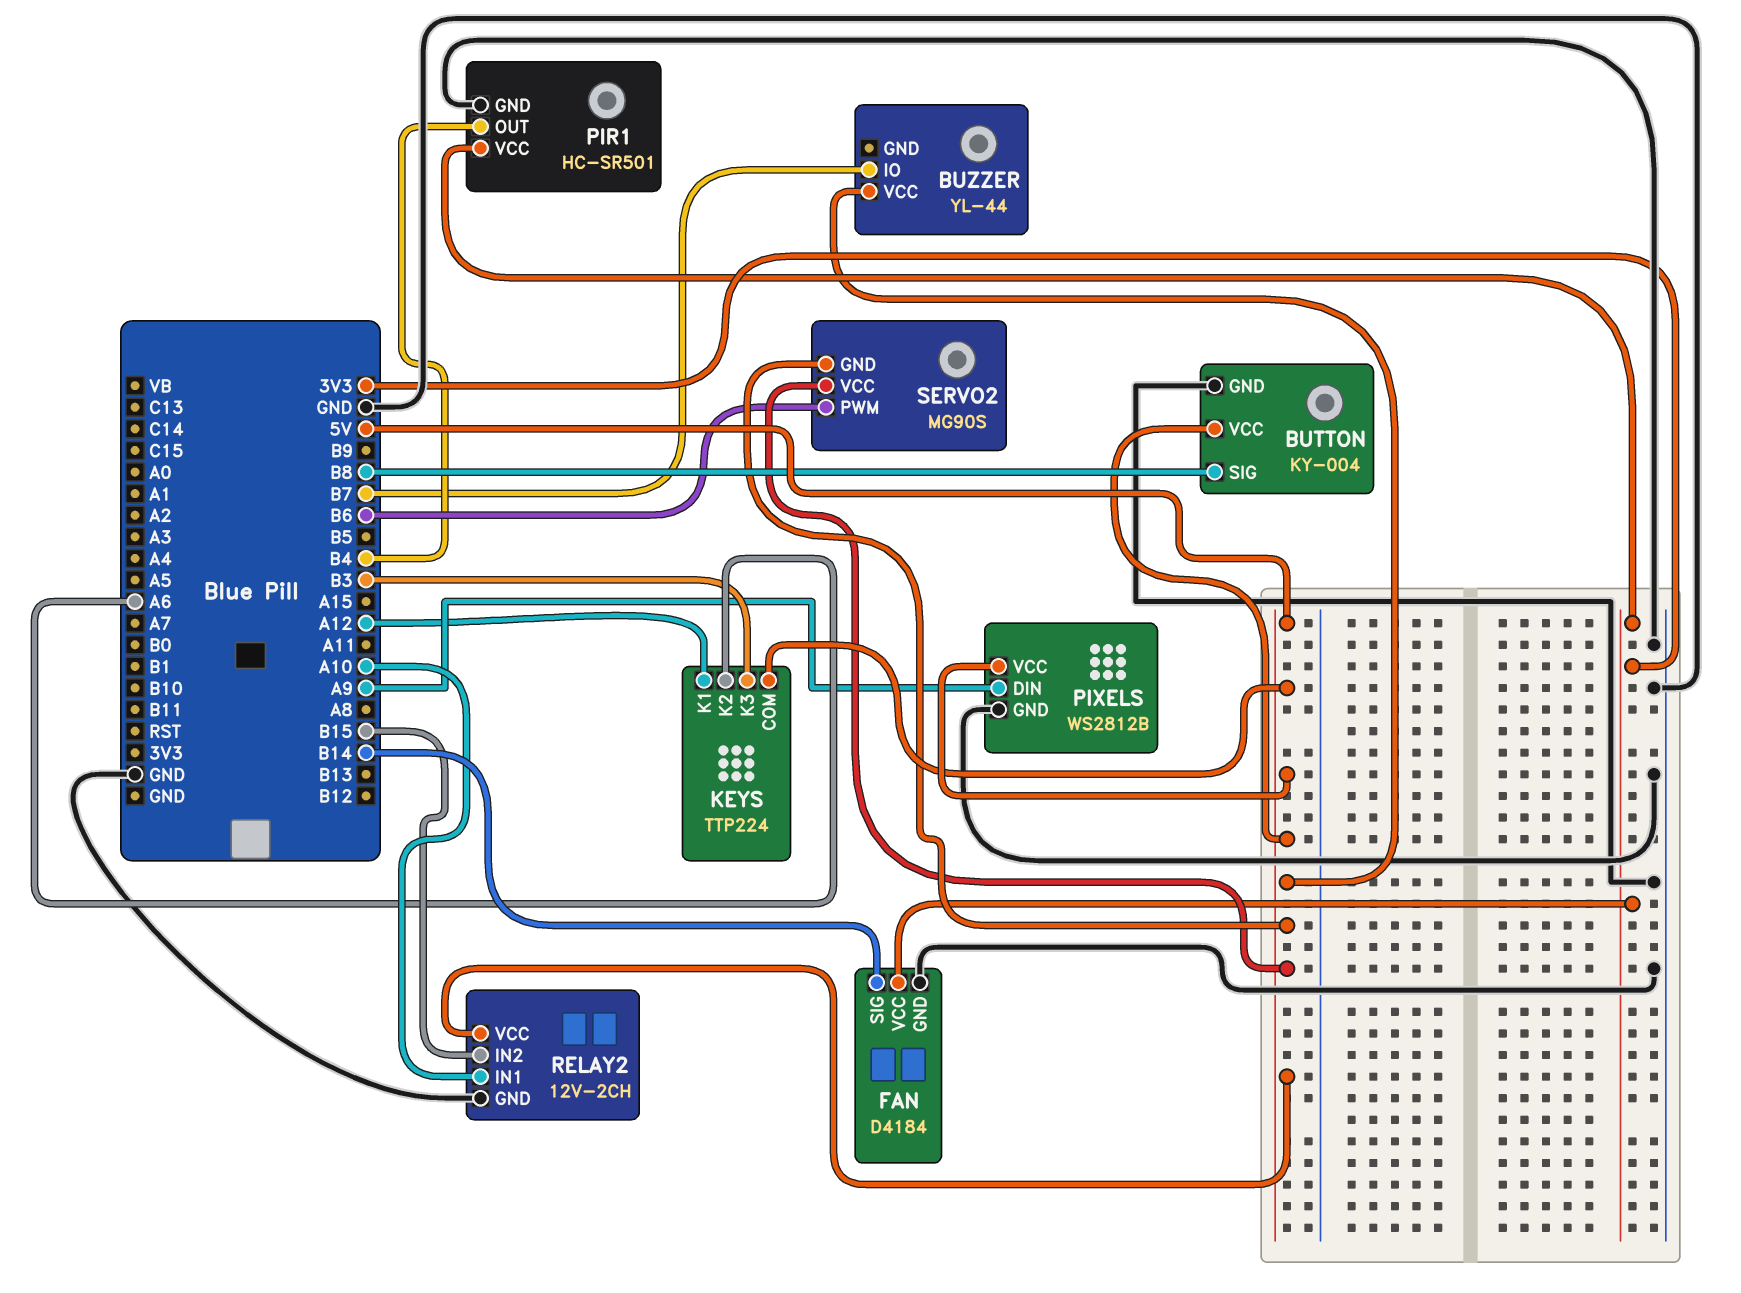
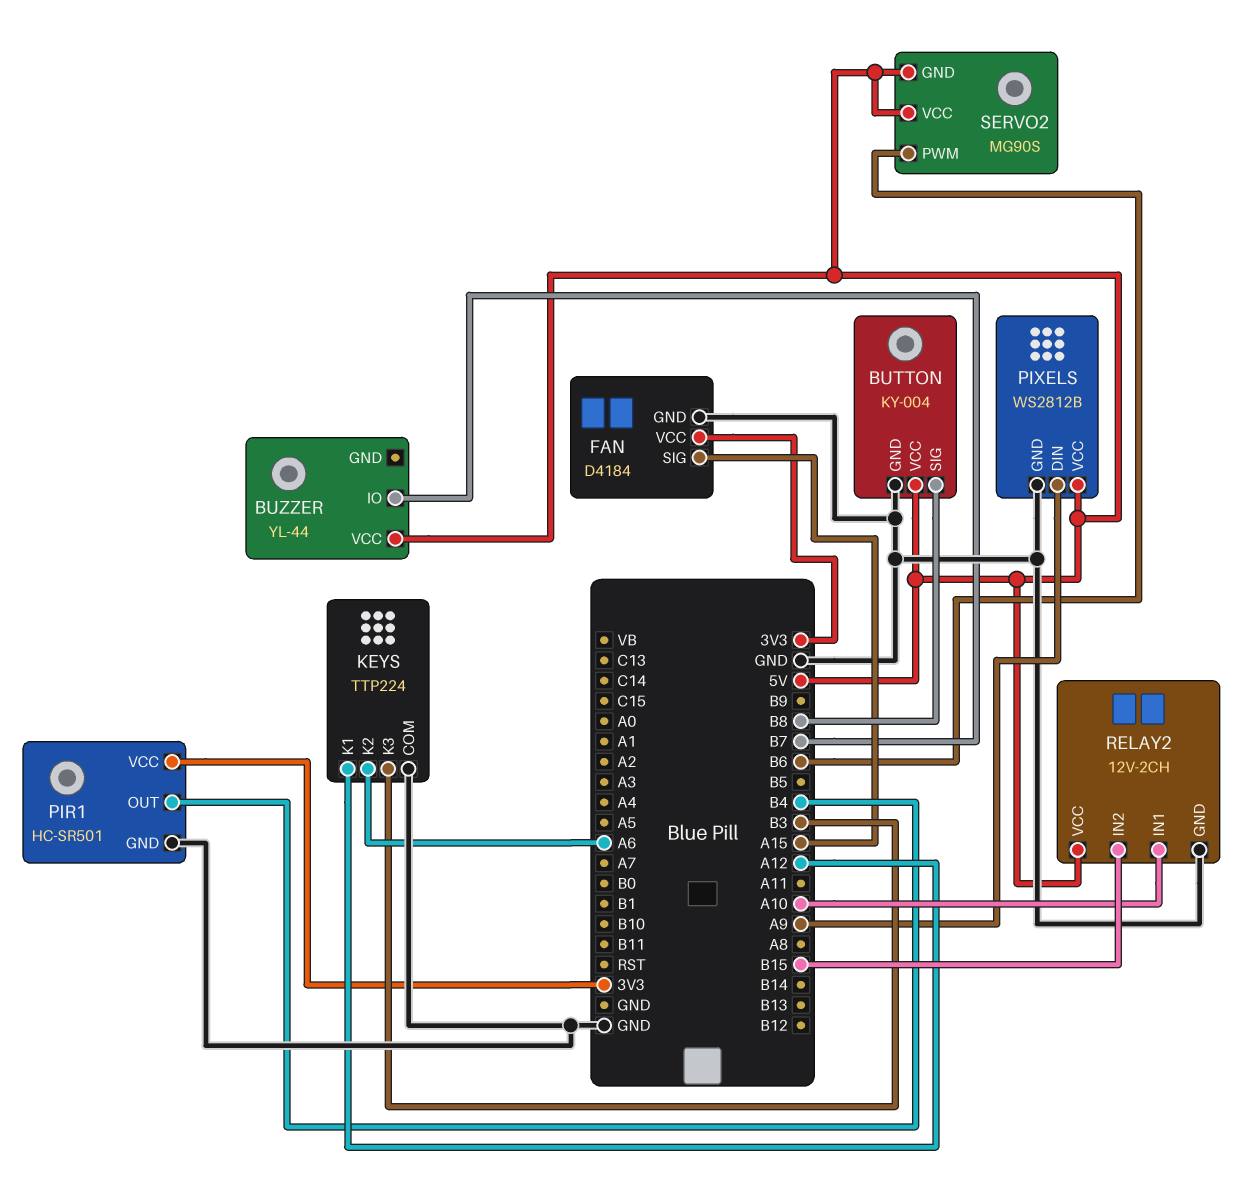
FAN pin SIG: B14 -> A15
KEYS pin COM: 5V -> GND

